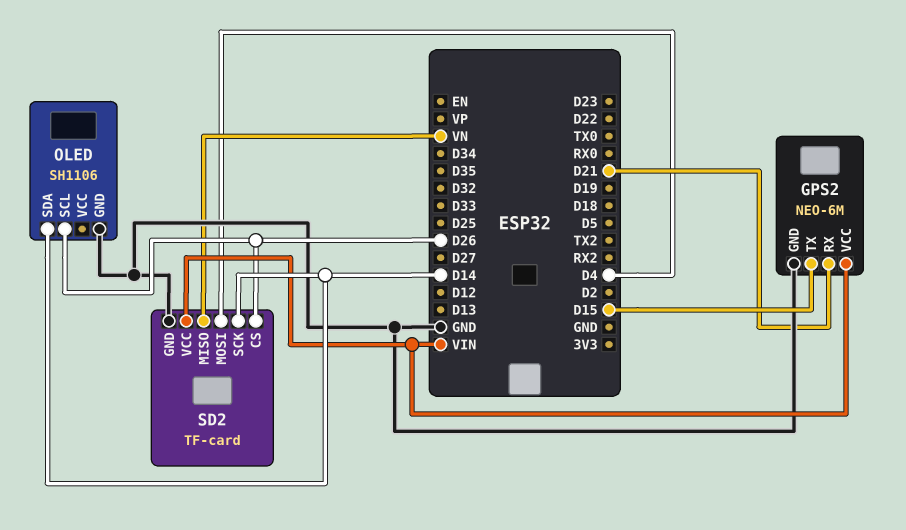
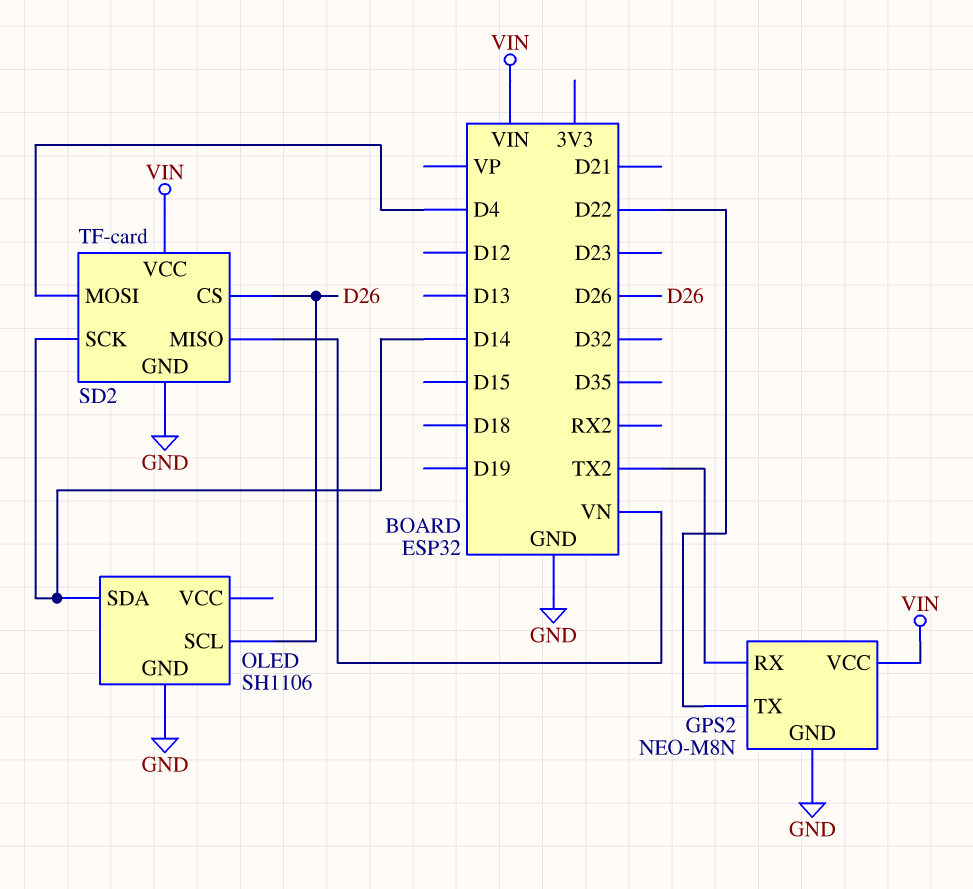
GPS2: NEO-6M -> NEO-M8N
GPS2 pin RX: D21 -> TX2
GPS2 pin TX: D15 -> D22

